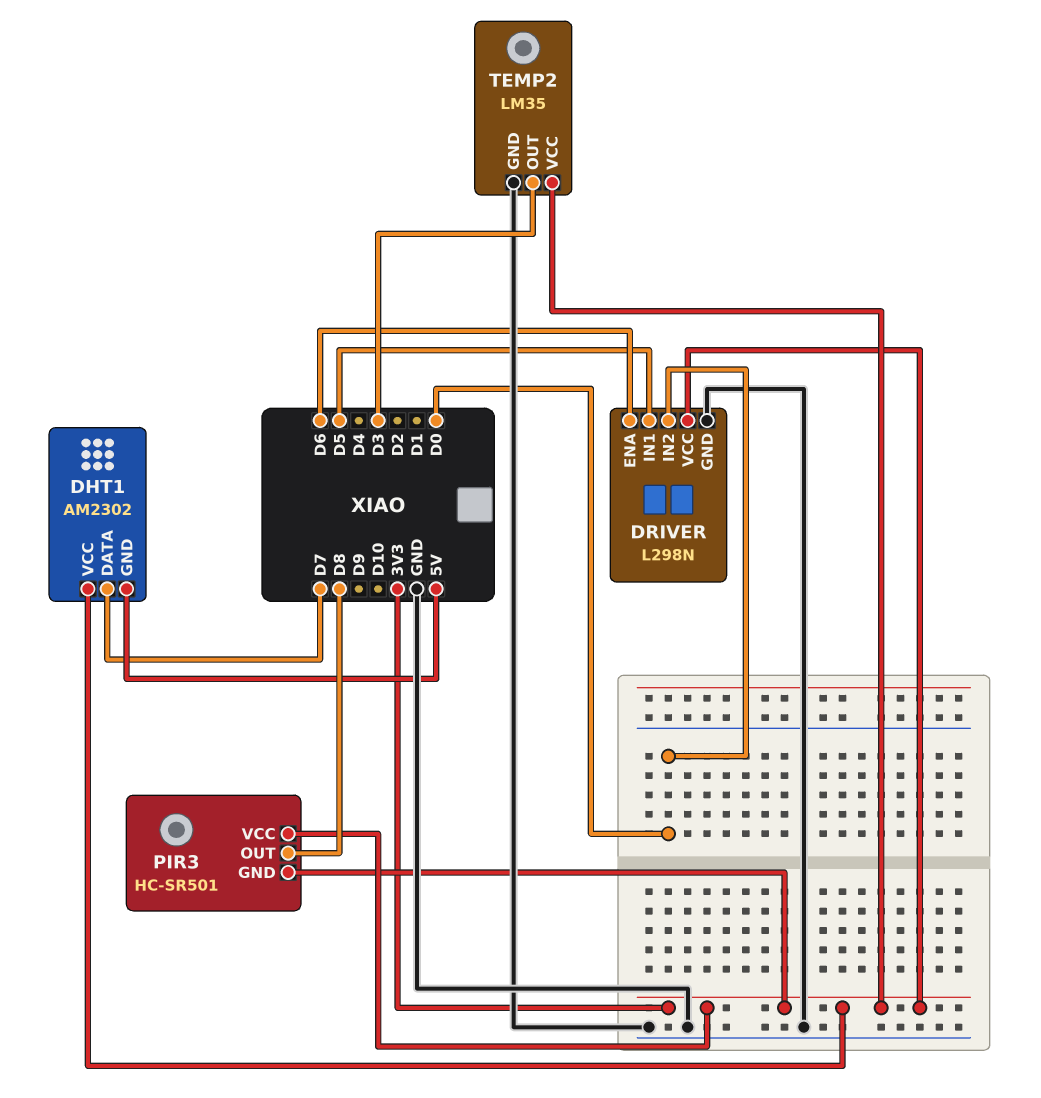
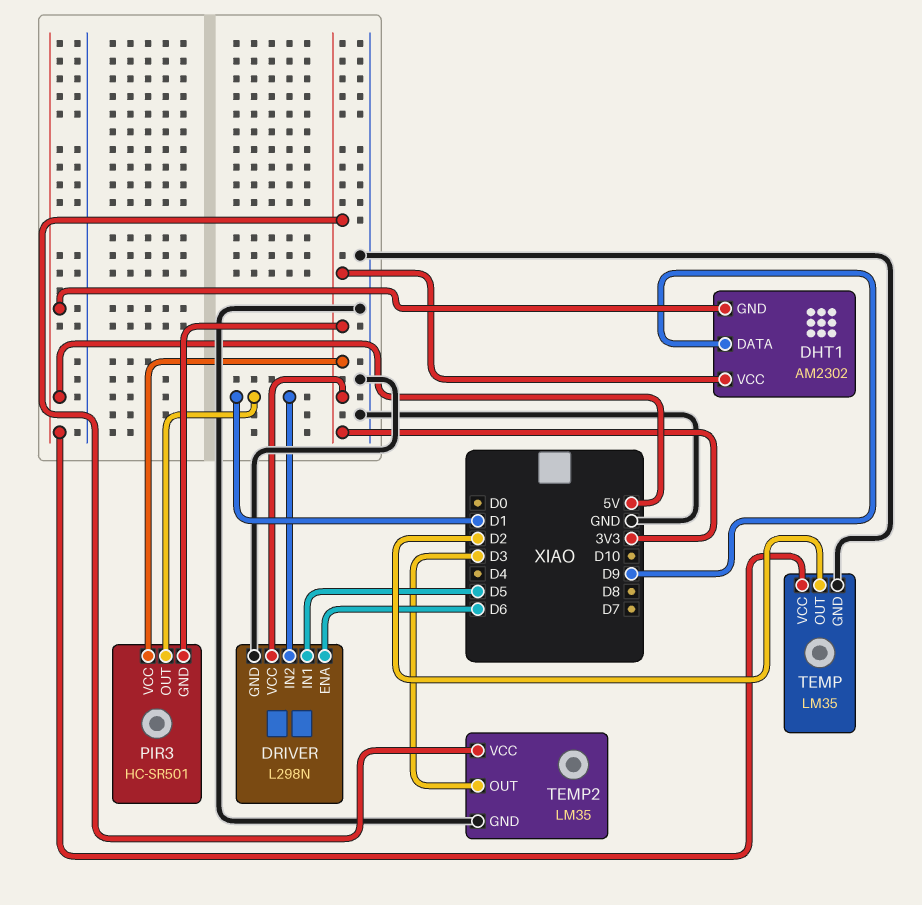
DHT1 pin DATA: D7 -> D9
DRIVER pin IN2: D0 -> D1
PIR3 pin OUT: D8 -> D1
TEMP: none -> LM35
TEMP pin GND: none -> GND
TEMP pin OUT: none -> D2
TEMP pin VCC: none -> 5V

